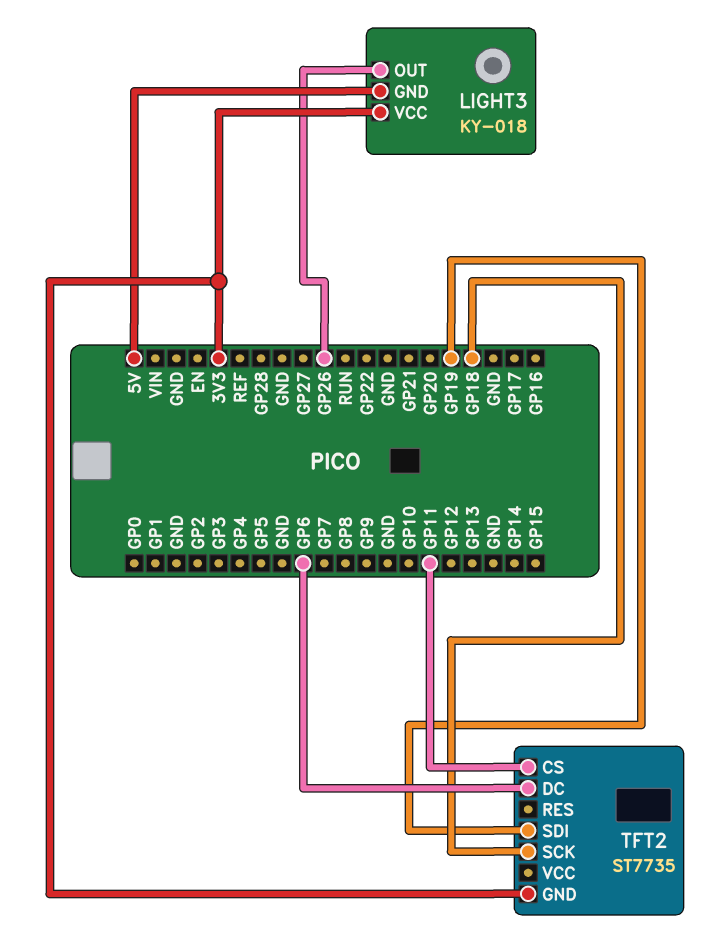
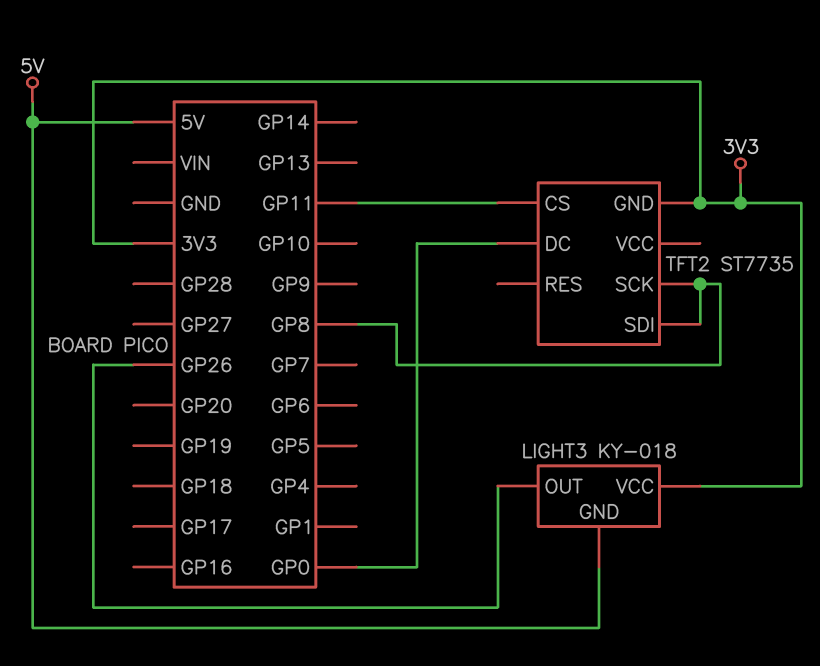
TFT2 pin DC: GP6 -> GP0
TFT2 pin SCK: GP18 -> GP8
TFT2 pin SDI: GP19 -> GP8

